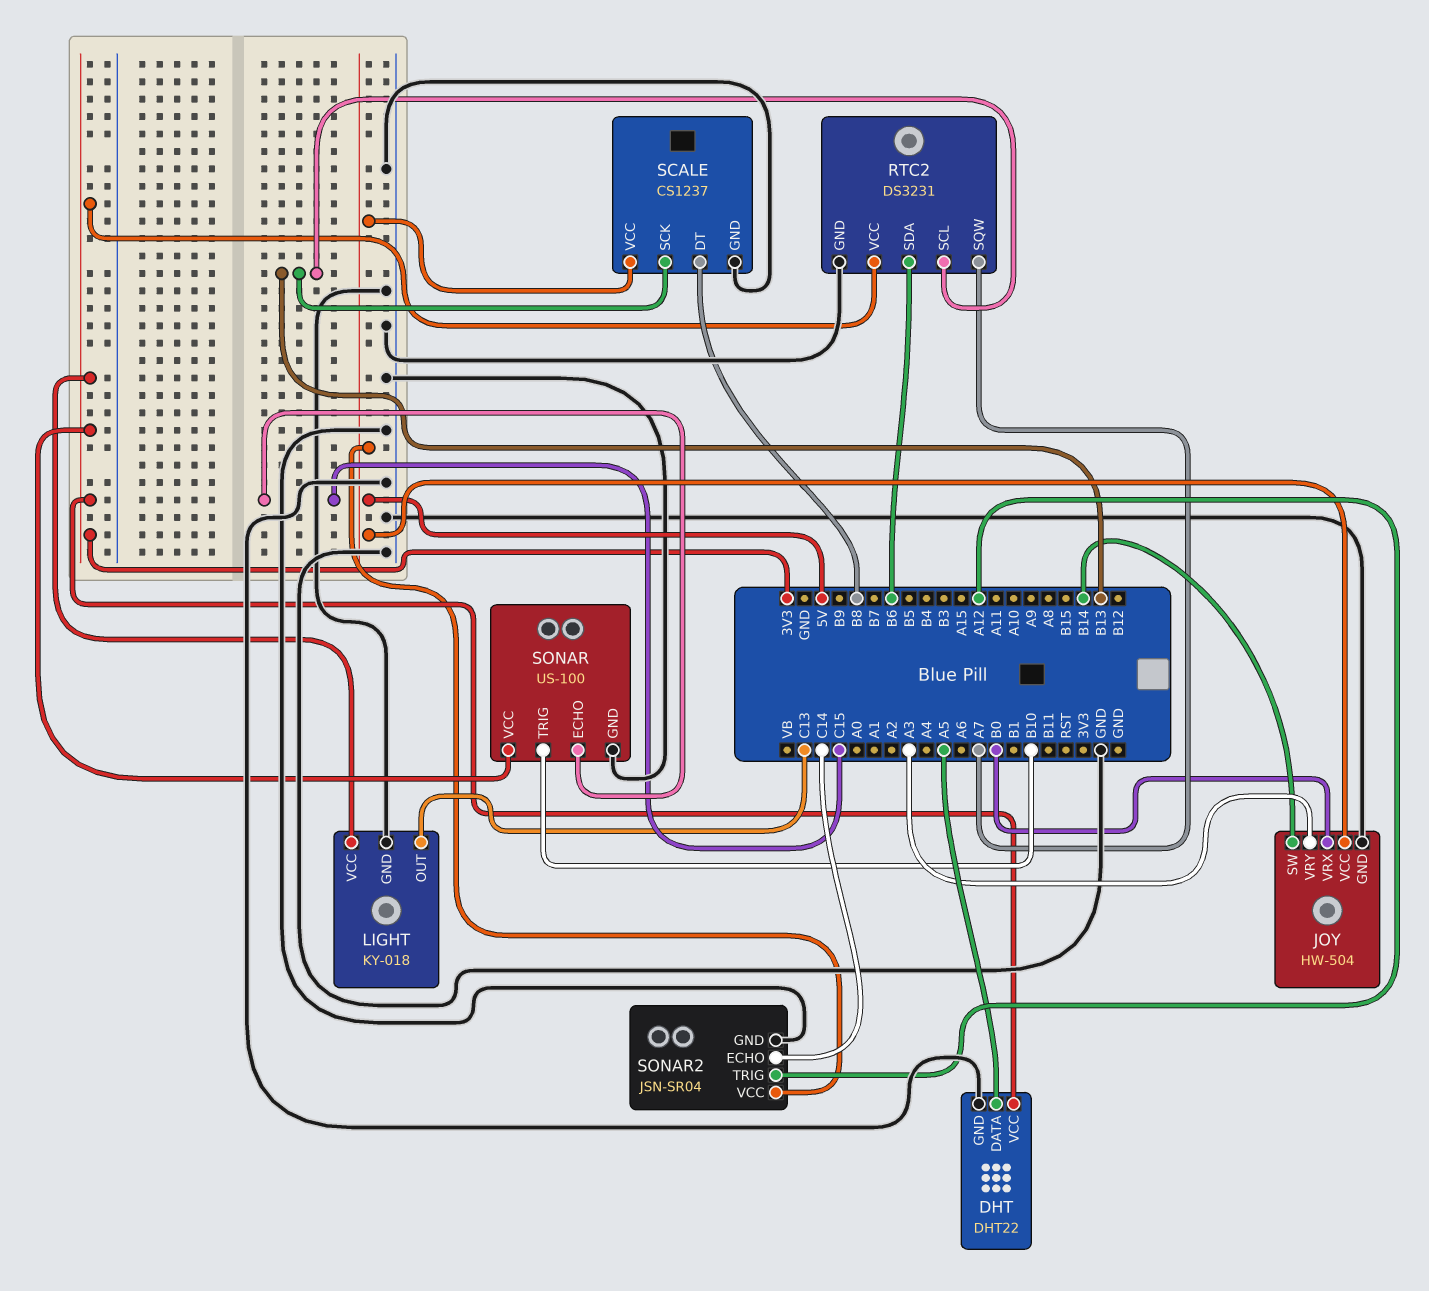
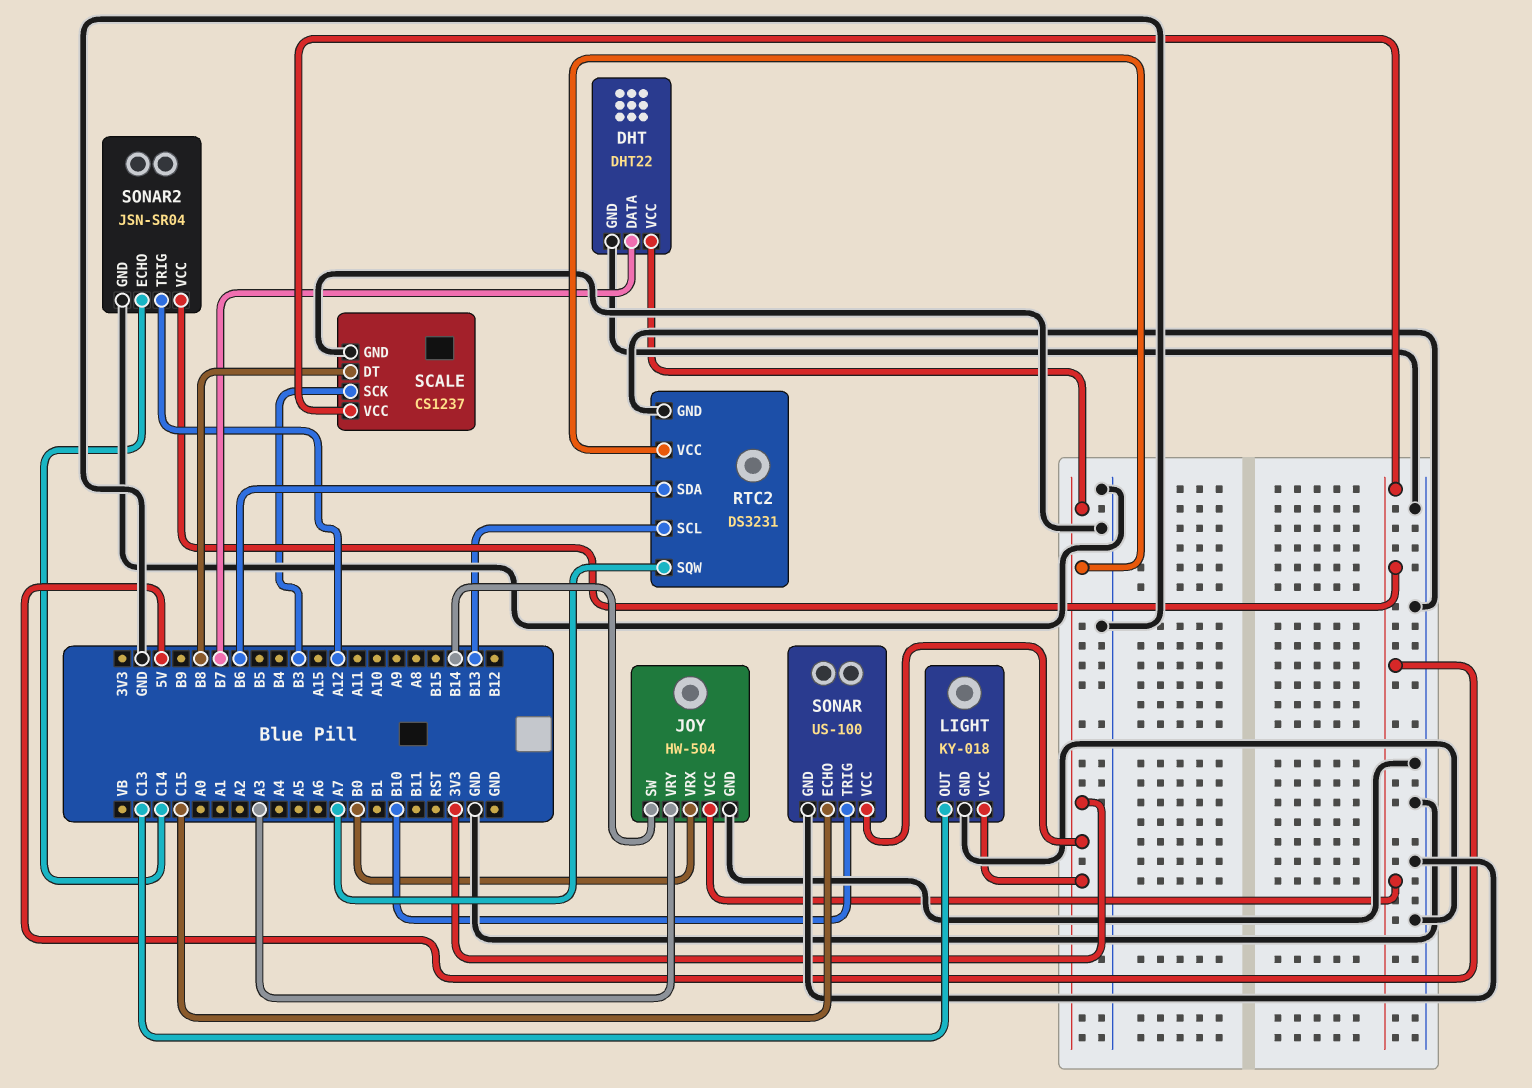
DHT pin DATA: A5 -> B7
SCALE pin SCK: B13 -> B3

